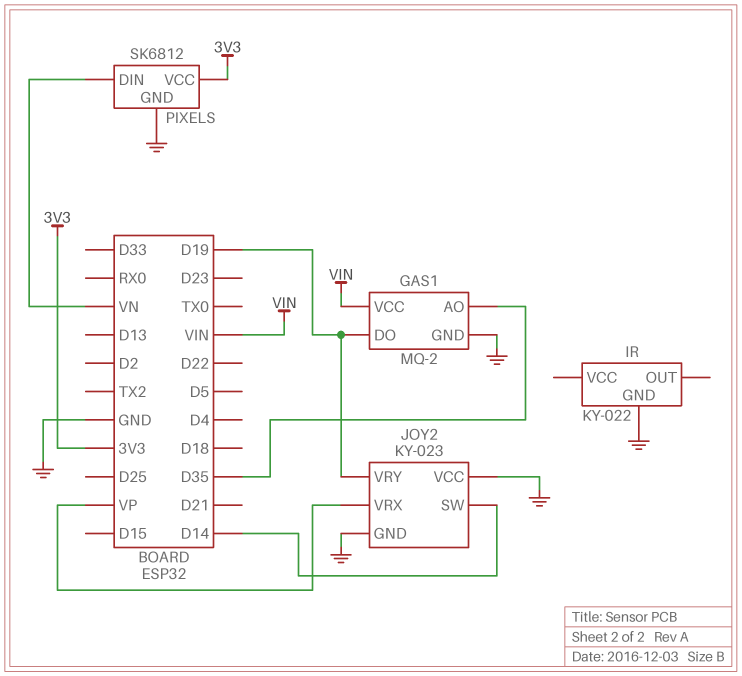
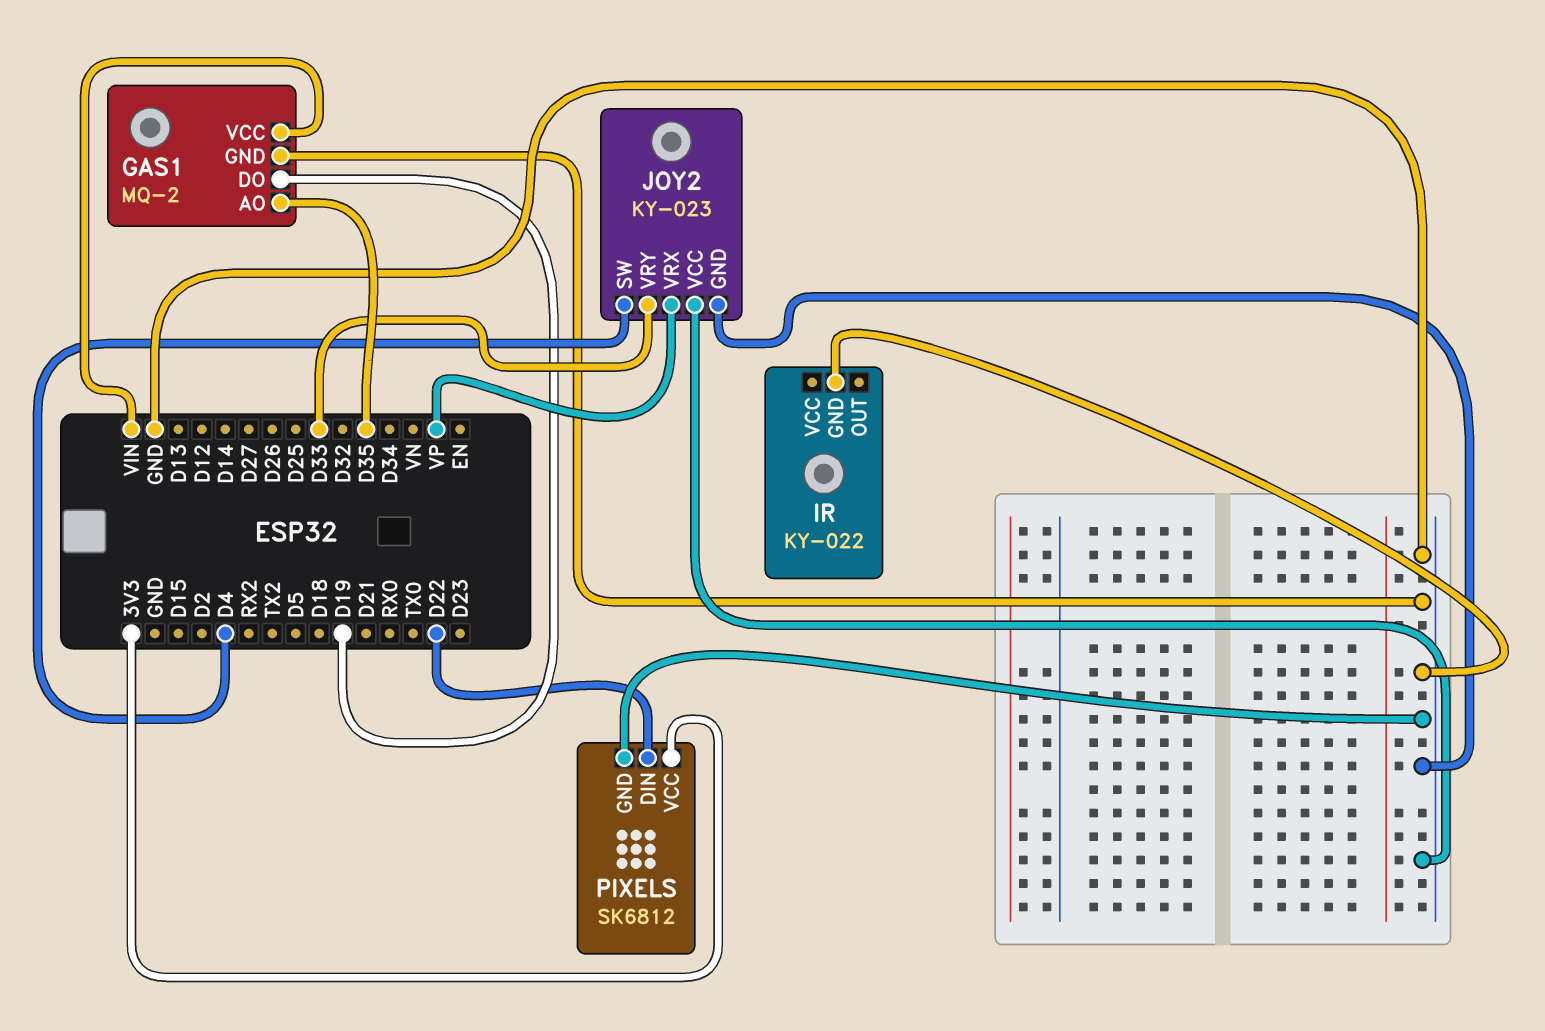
JOY2 pin SW: D14 -> D4
JOY2 pin VRY: D19 -> D33
PIXELS pin DIN: VN -> D22

